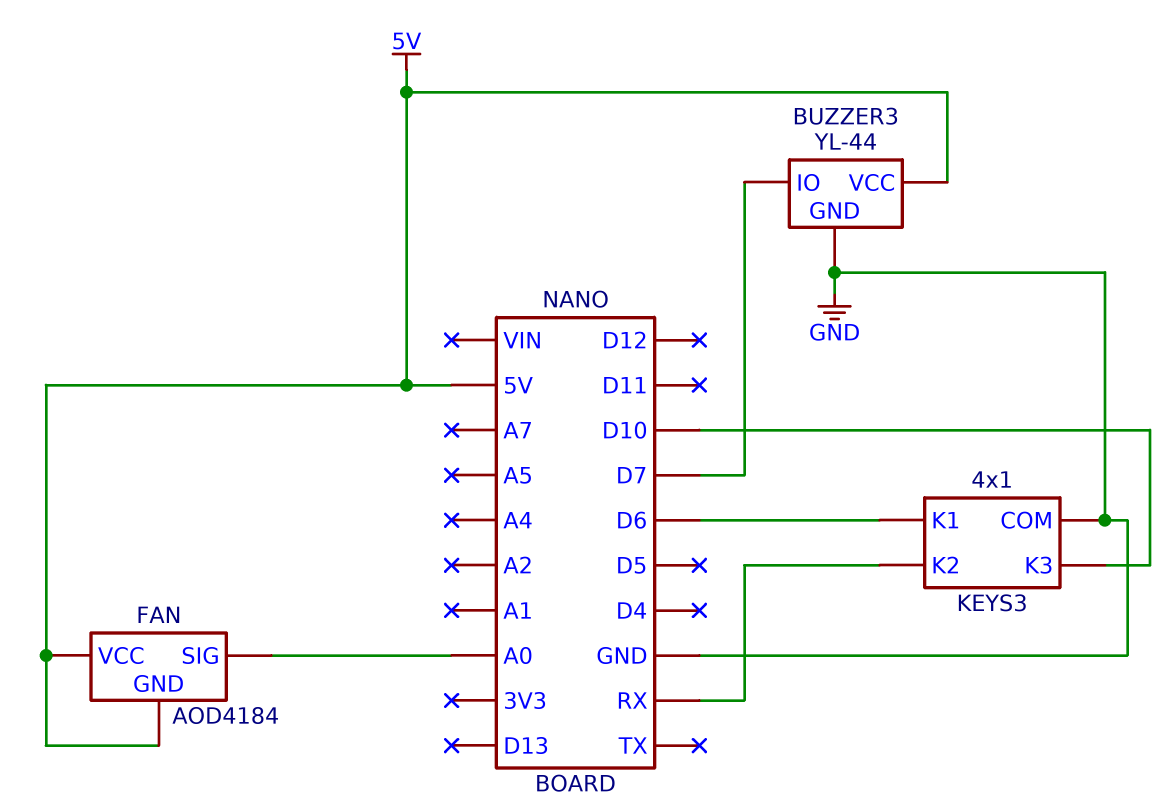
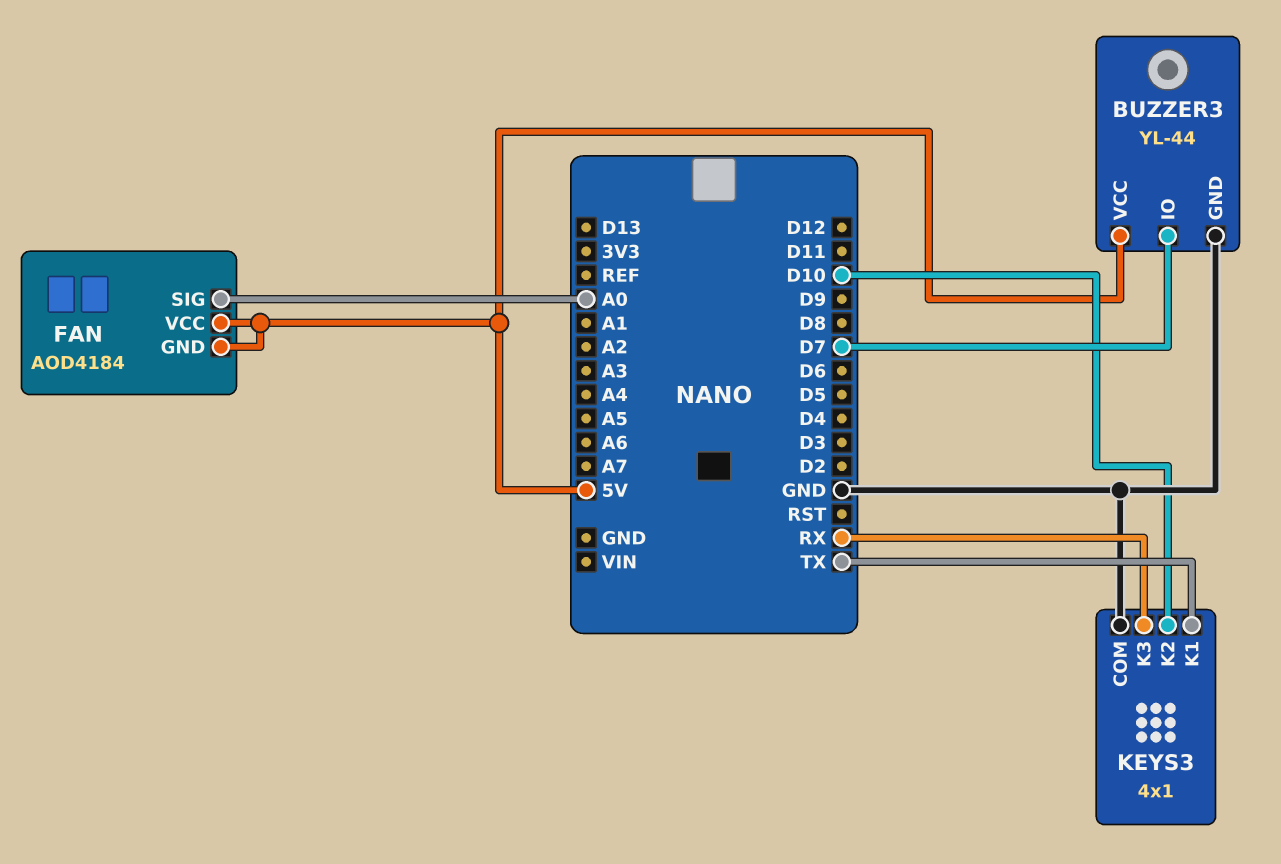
KEYS3 pin K1: D6 -> TX
KEYS3 pin K2: RX -> D10
KEYS3 pin K3: D10 -> RX

